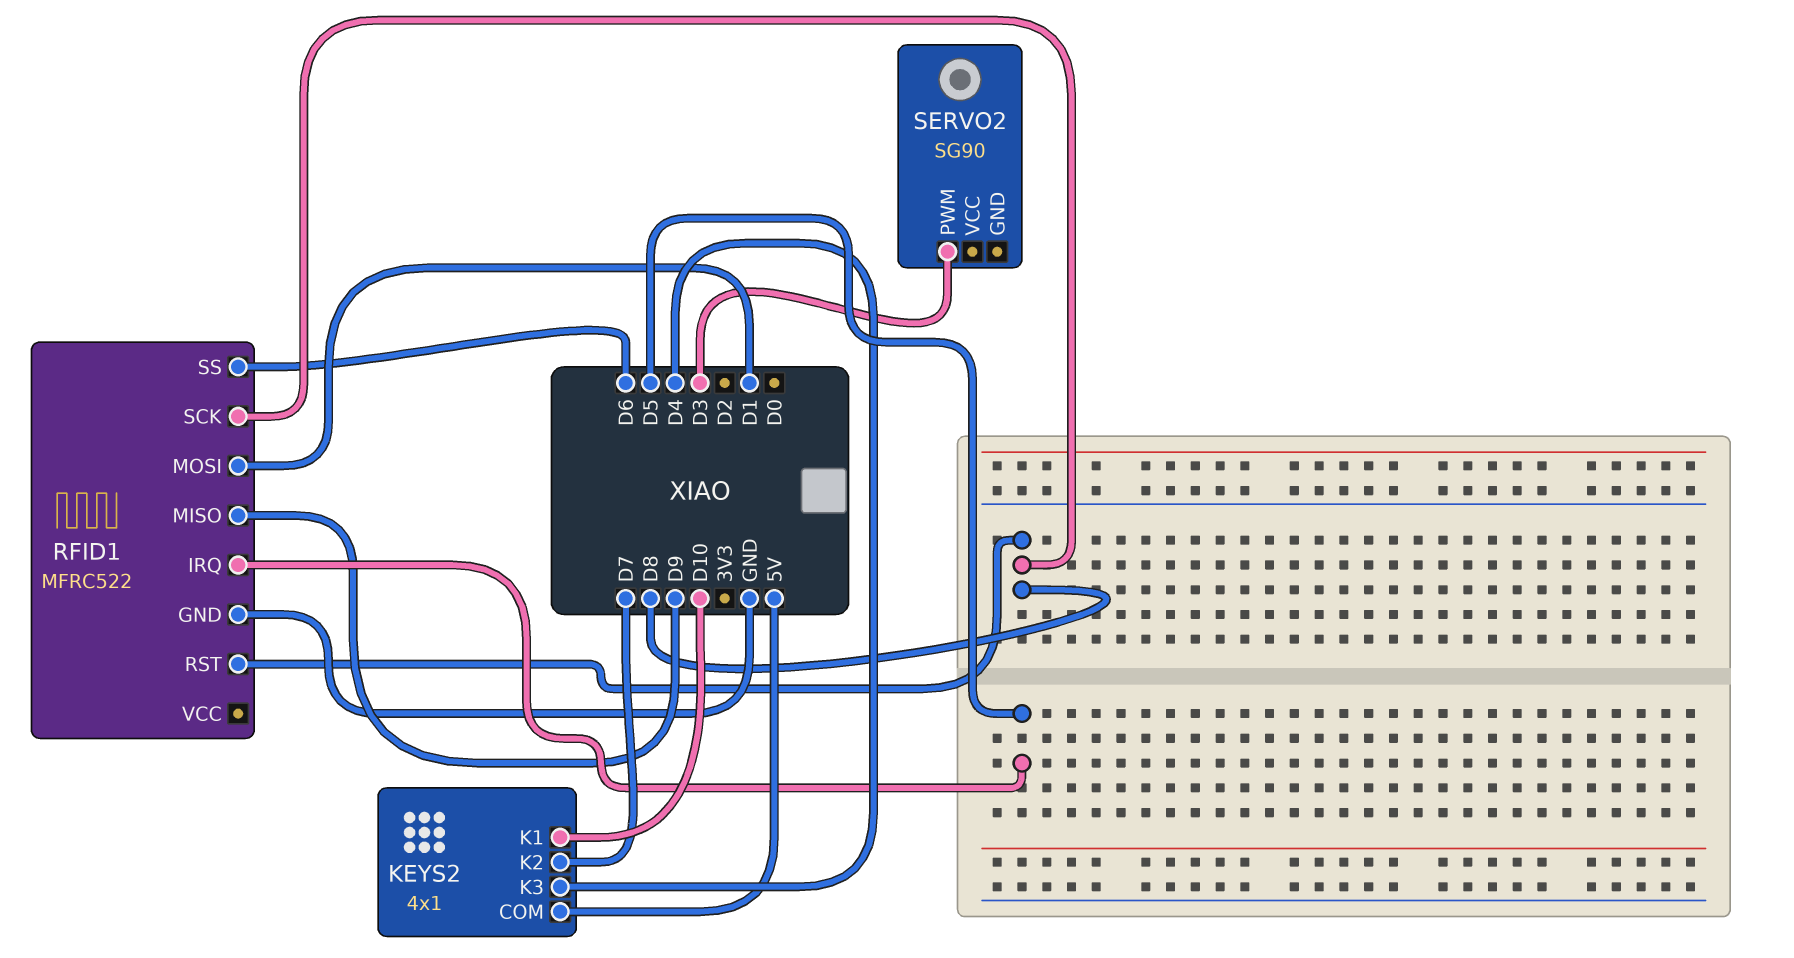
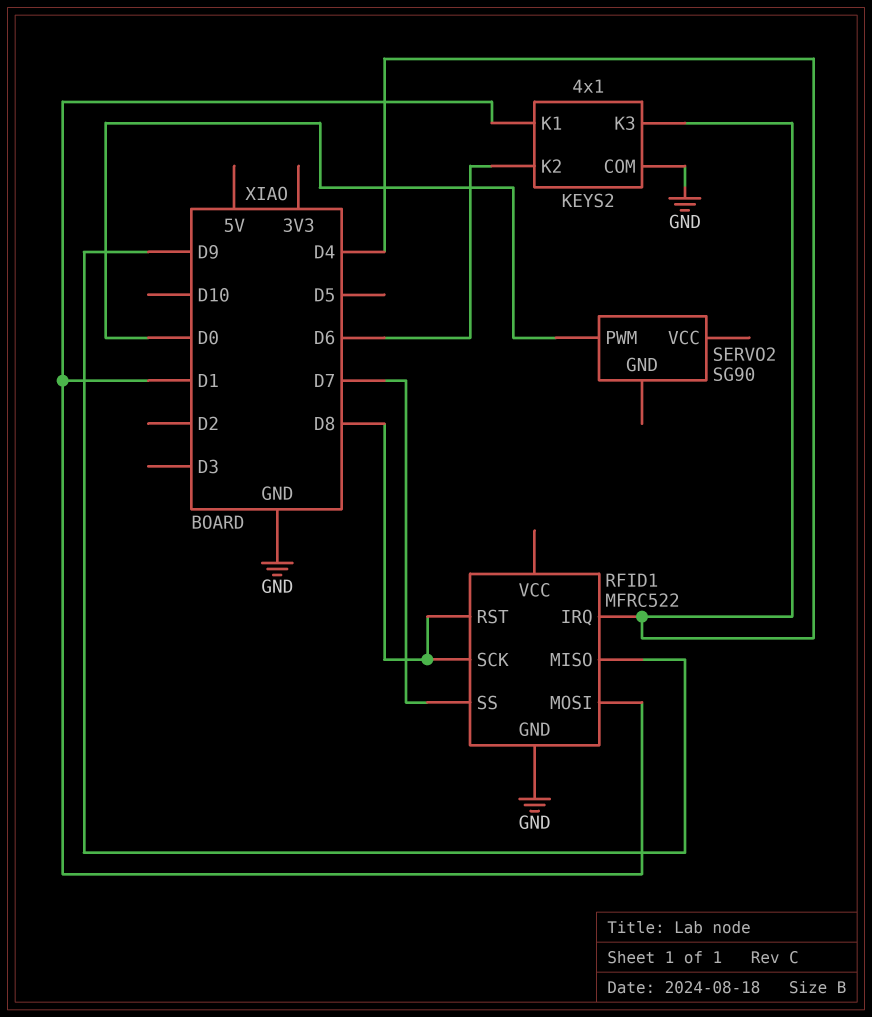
KEYS2 pin COM: 5V -> GND
KEYS2 pin K1: D10 -> D1
KEYS2 pin K2: D7 -> D6
RFID1 pin IRQ: D5 -> D4
RFID1 pin SS: D6 -> D7
SERVO2 pin PWM: D3 -> D0

